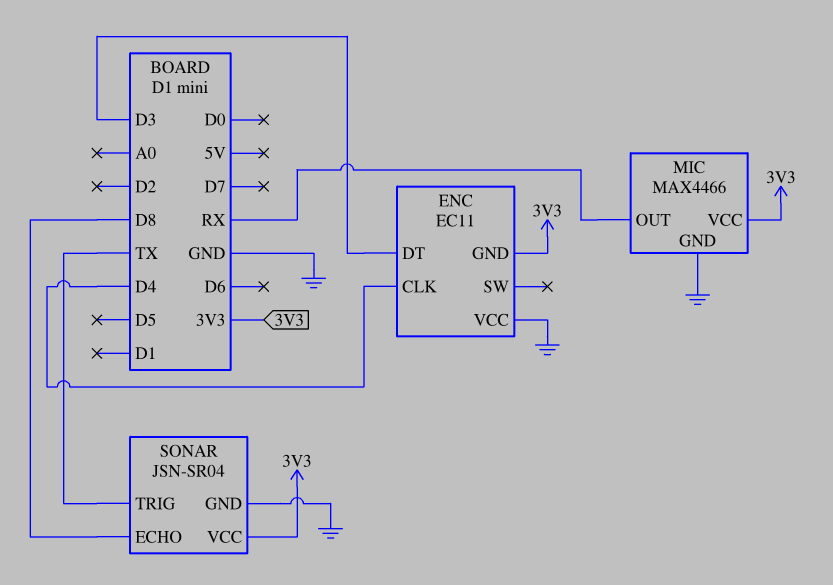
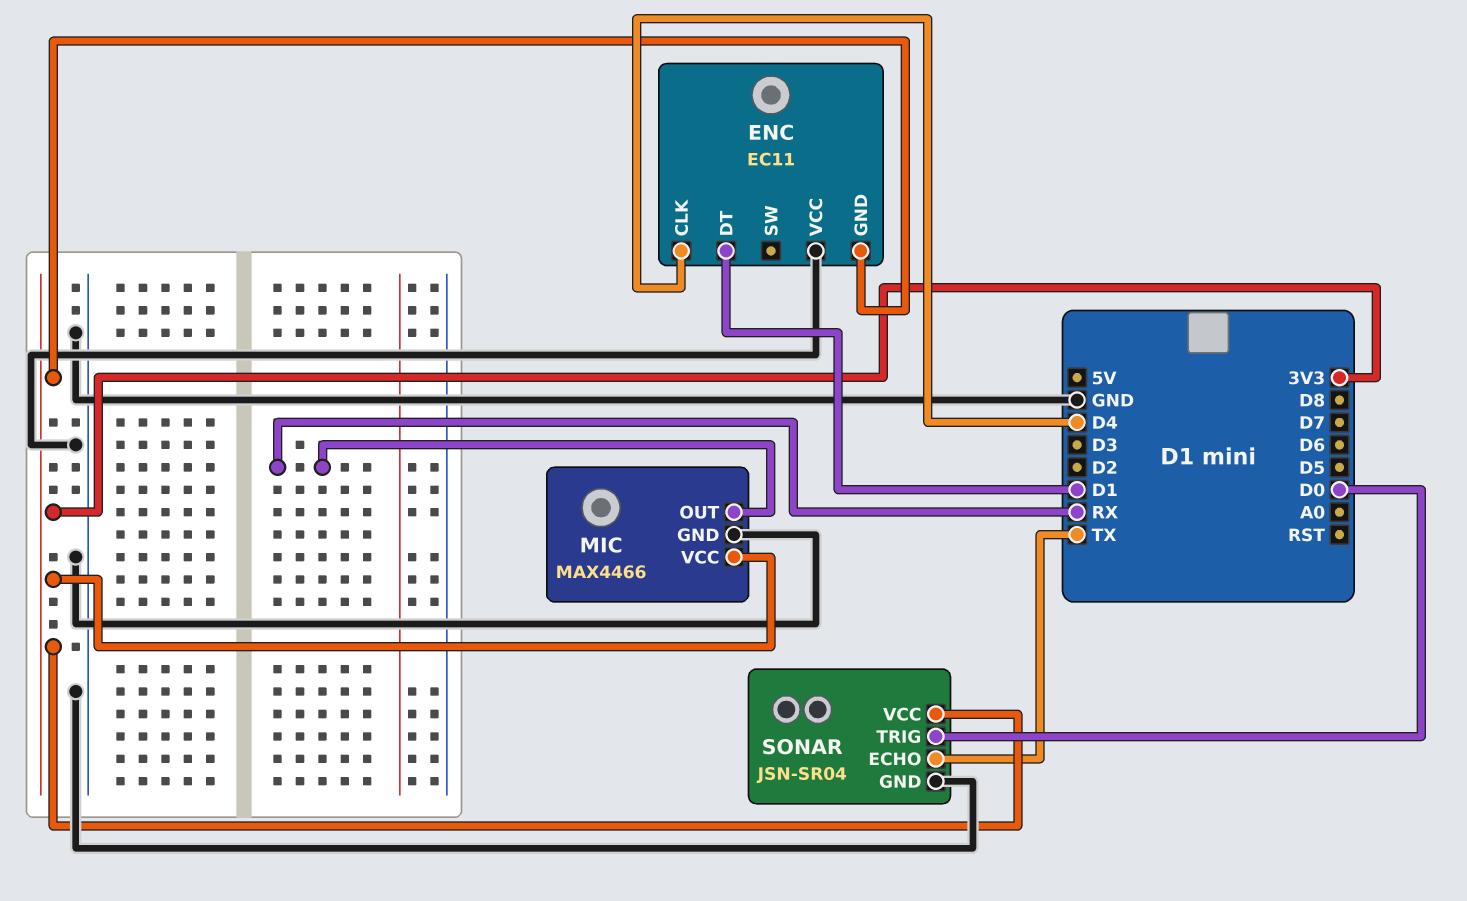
ENC pin DT: D3 -> D1
SONAR pin ECHO: D8 -> TX
SONAR pin TRIG: TX -> D0

